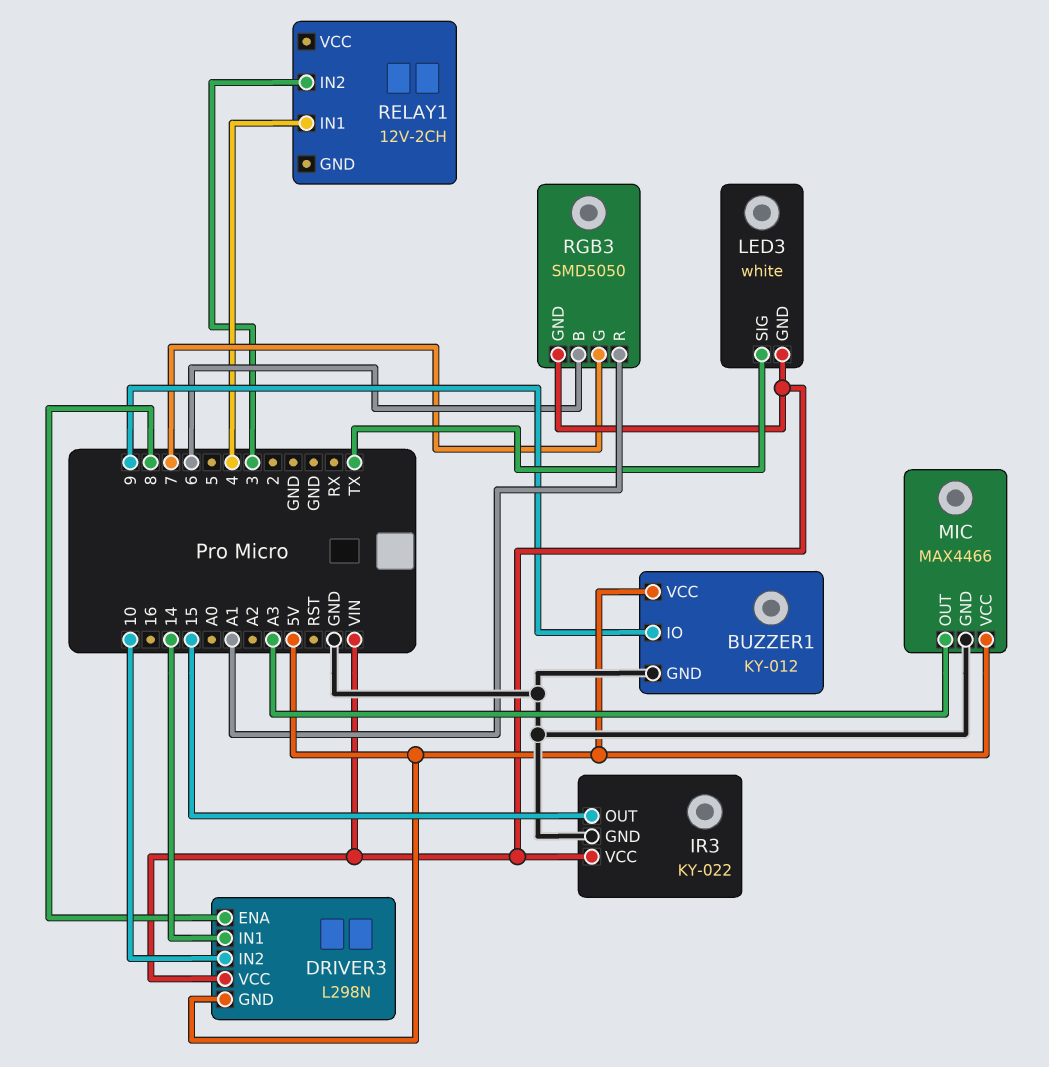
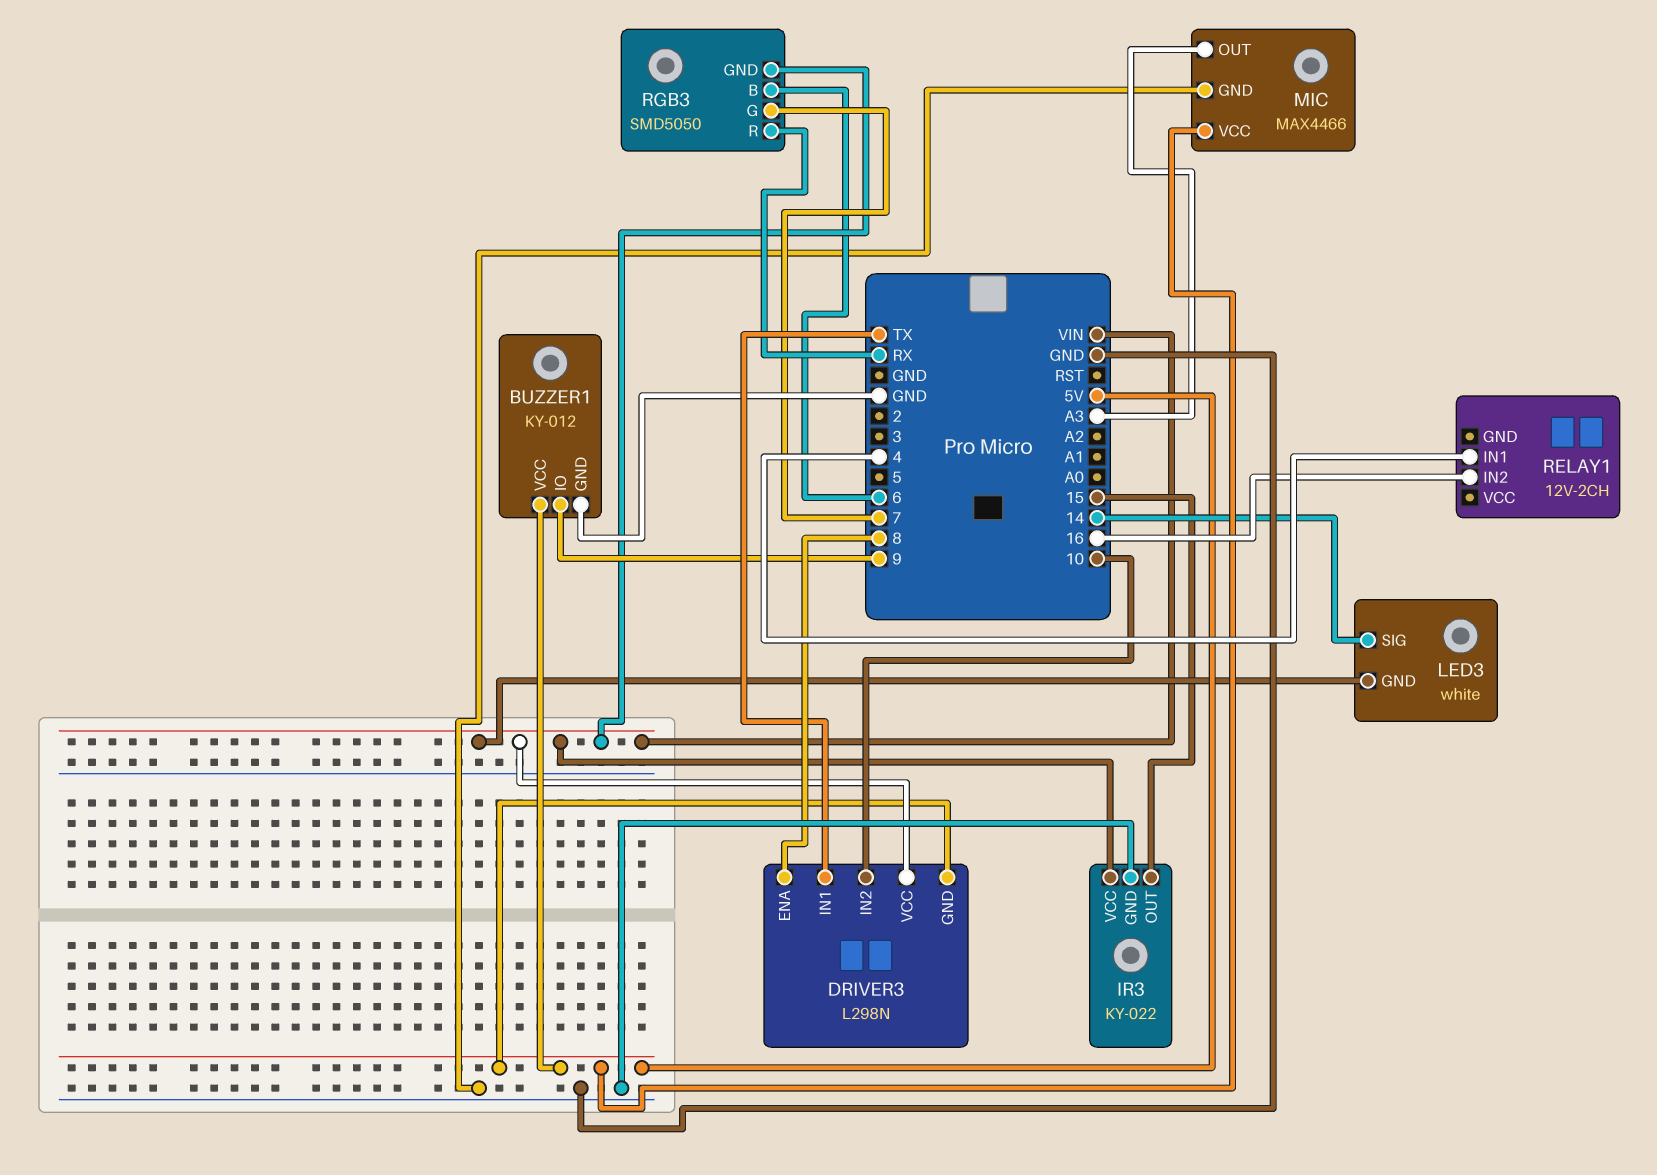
DRIVER3 pin IN1: 14 -> TX
LED3 pin SIG: TX -> 14
RELAY1 pin IN2: 3 -> 16
RGB3 pin R: A1 -> RX

